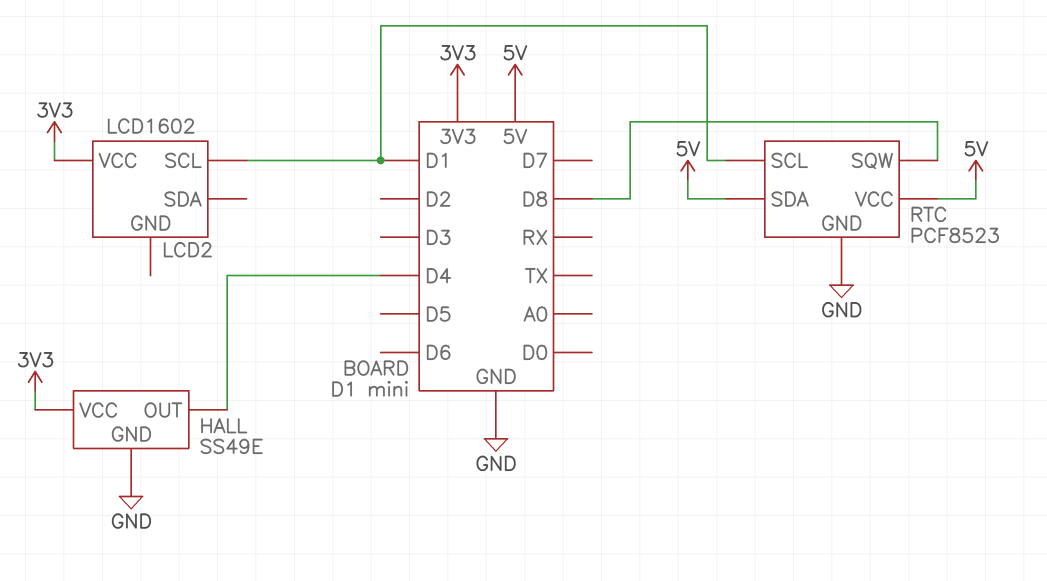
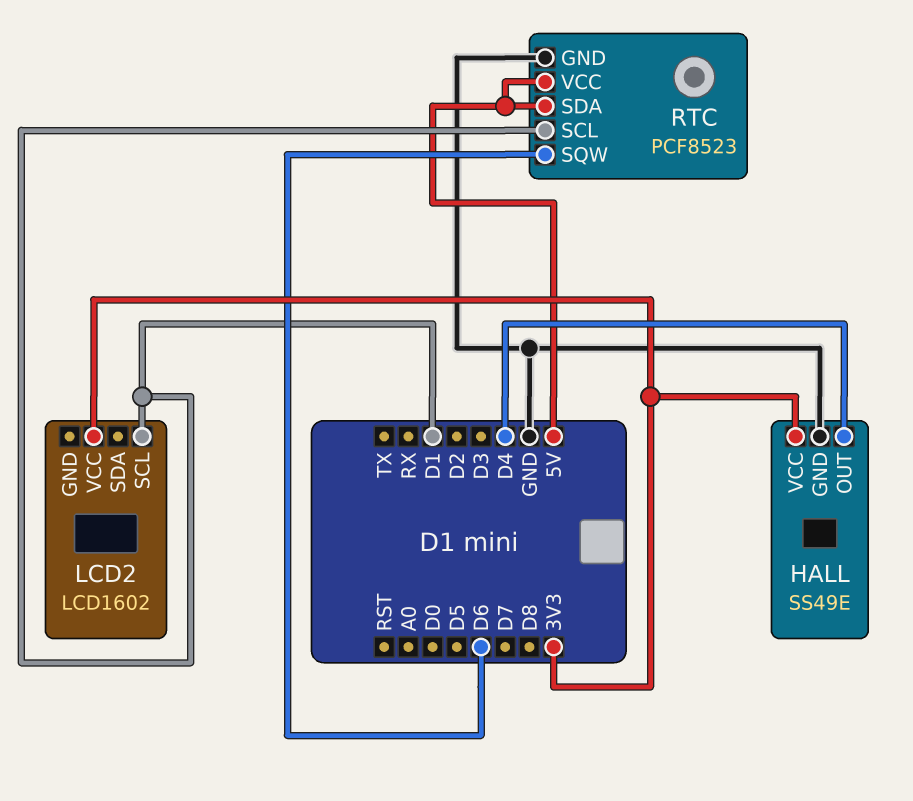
RTC pin SQW: D8 -> D6

